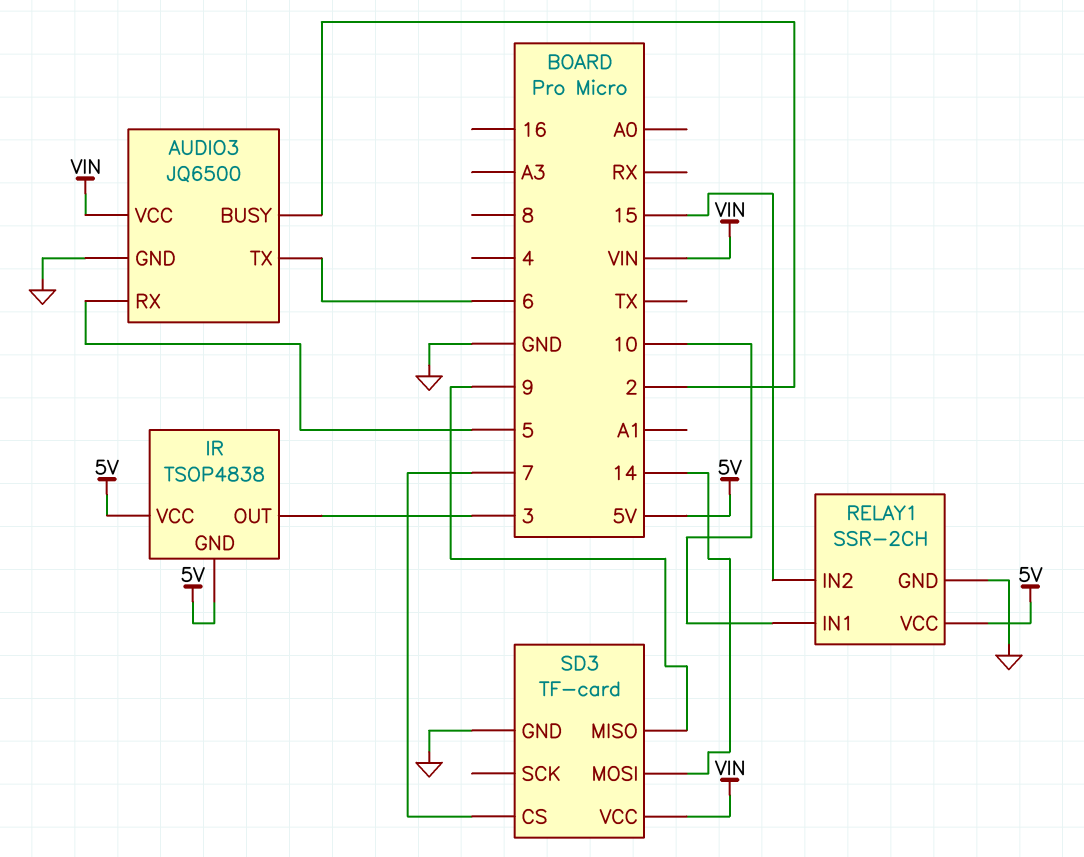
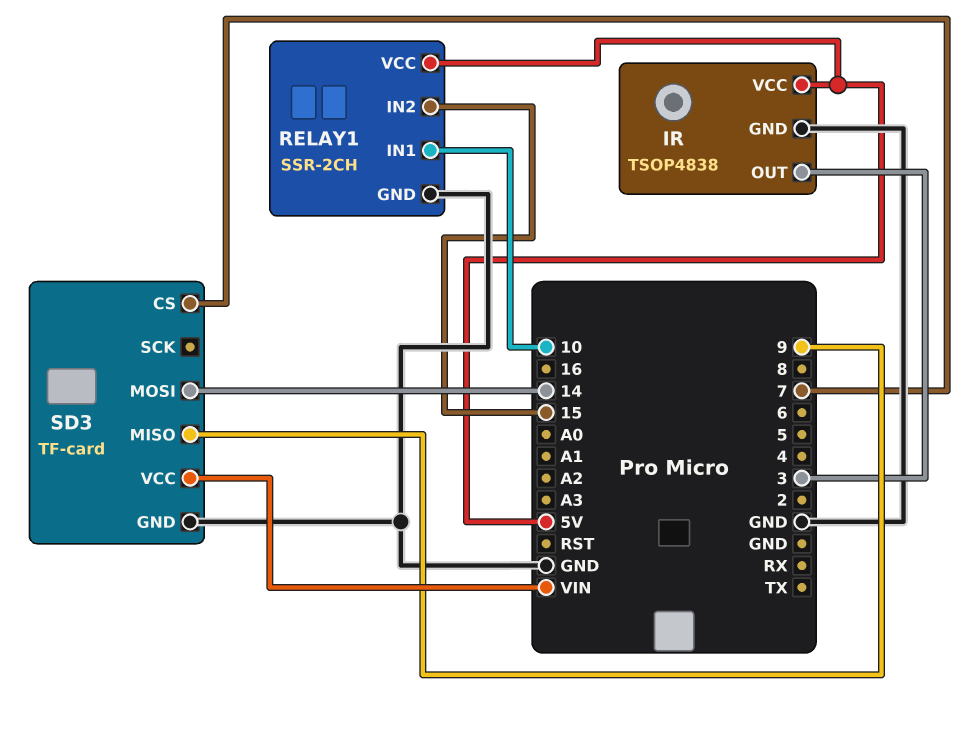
AUDIO3: JQ6500 -> none
AUDIO3 pin BUSY: 2 -> none
AUDIO3 pin GND: GND -> none
AUDIO3 pin RX: 5 -> none
AUDIO3 pin TX: 6 -> none
AUDIO3 pin VCC: VIN -> none
IR pin GND: 5V -> GND

